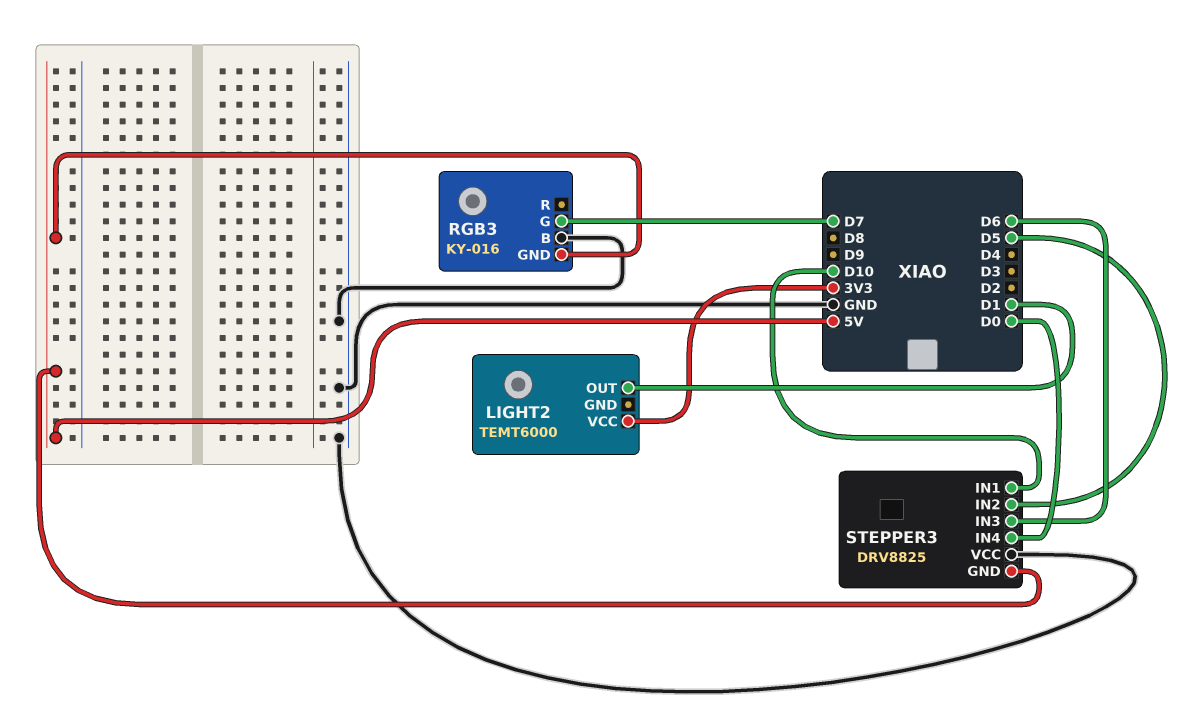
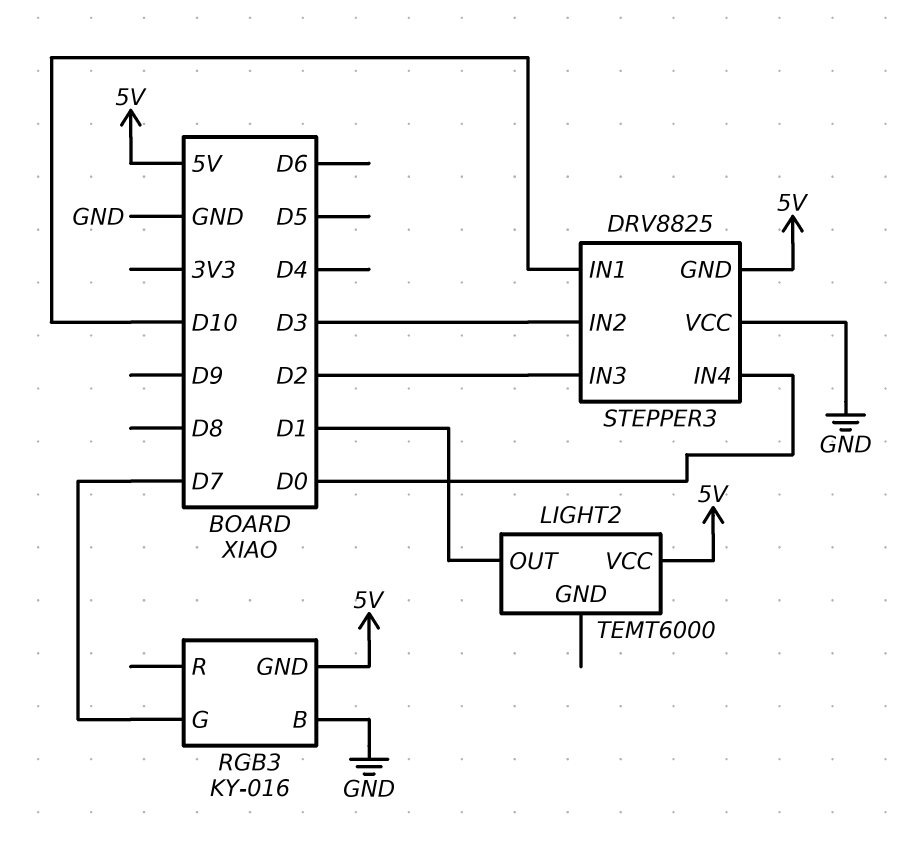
LIGHT2 pin VCC: 3V3 -> 5V
STEPPER3 pin IN2: D5 -> D3
STEPPER3 pin IN3: D6 -> D2

